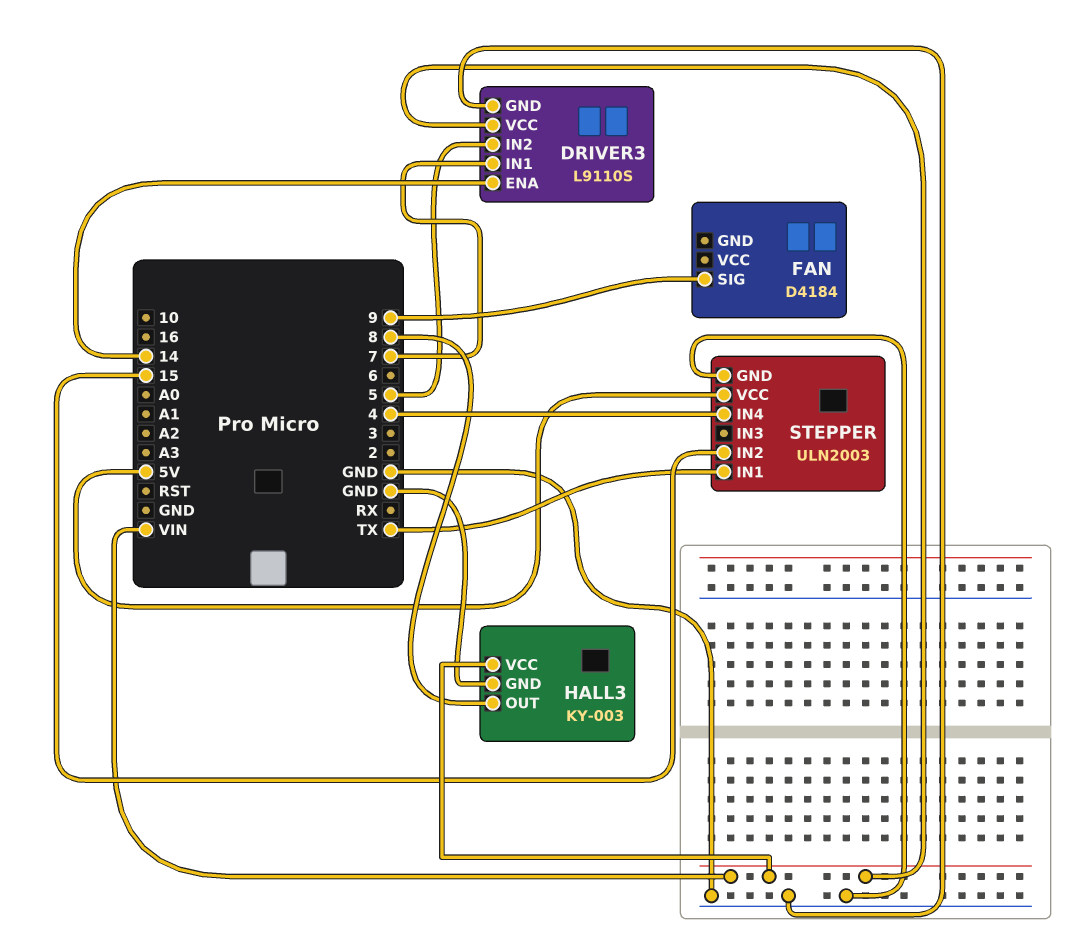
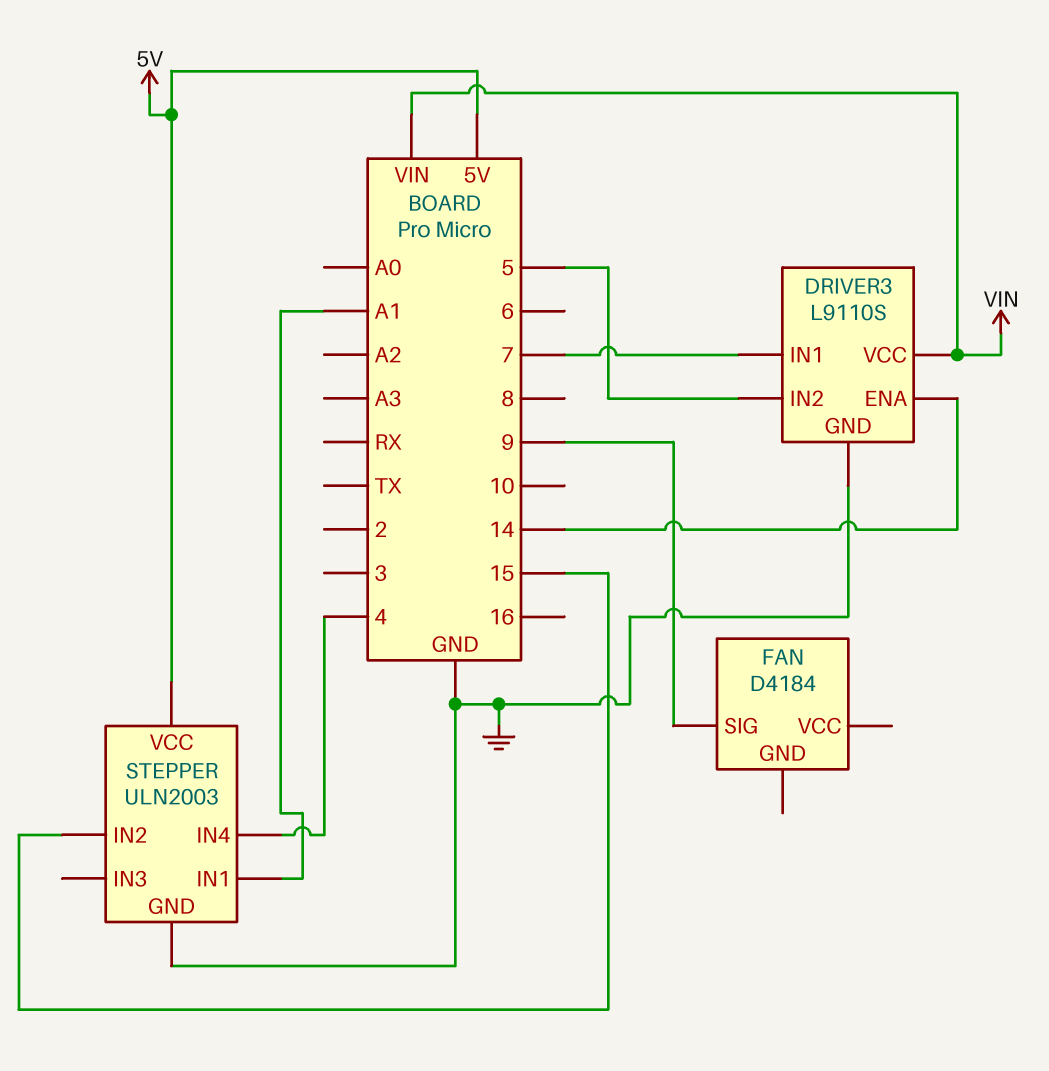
HALL3: KY-003 -> none
HALL3 pin GND: GND -> none
HALL3 pin OUT: 8 -> none
HALL3 pin VCC: VIN -> none
STEPPER pin IN1: TX -> A1

